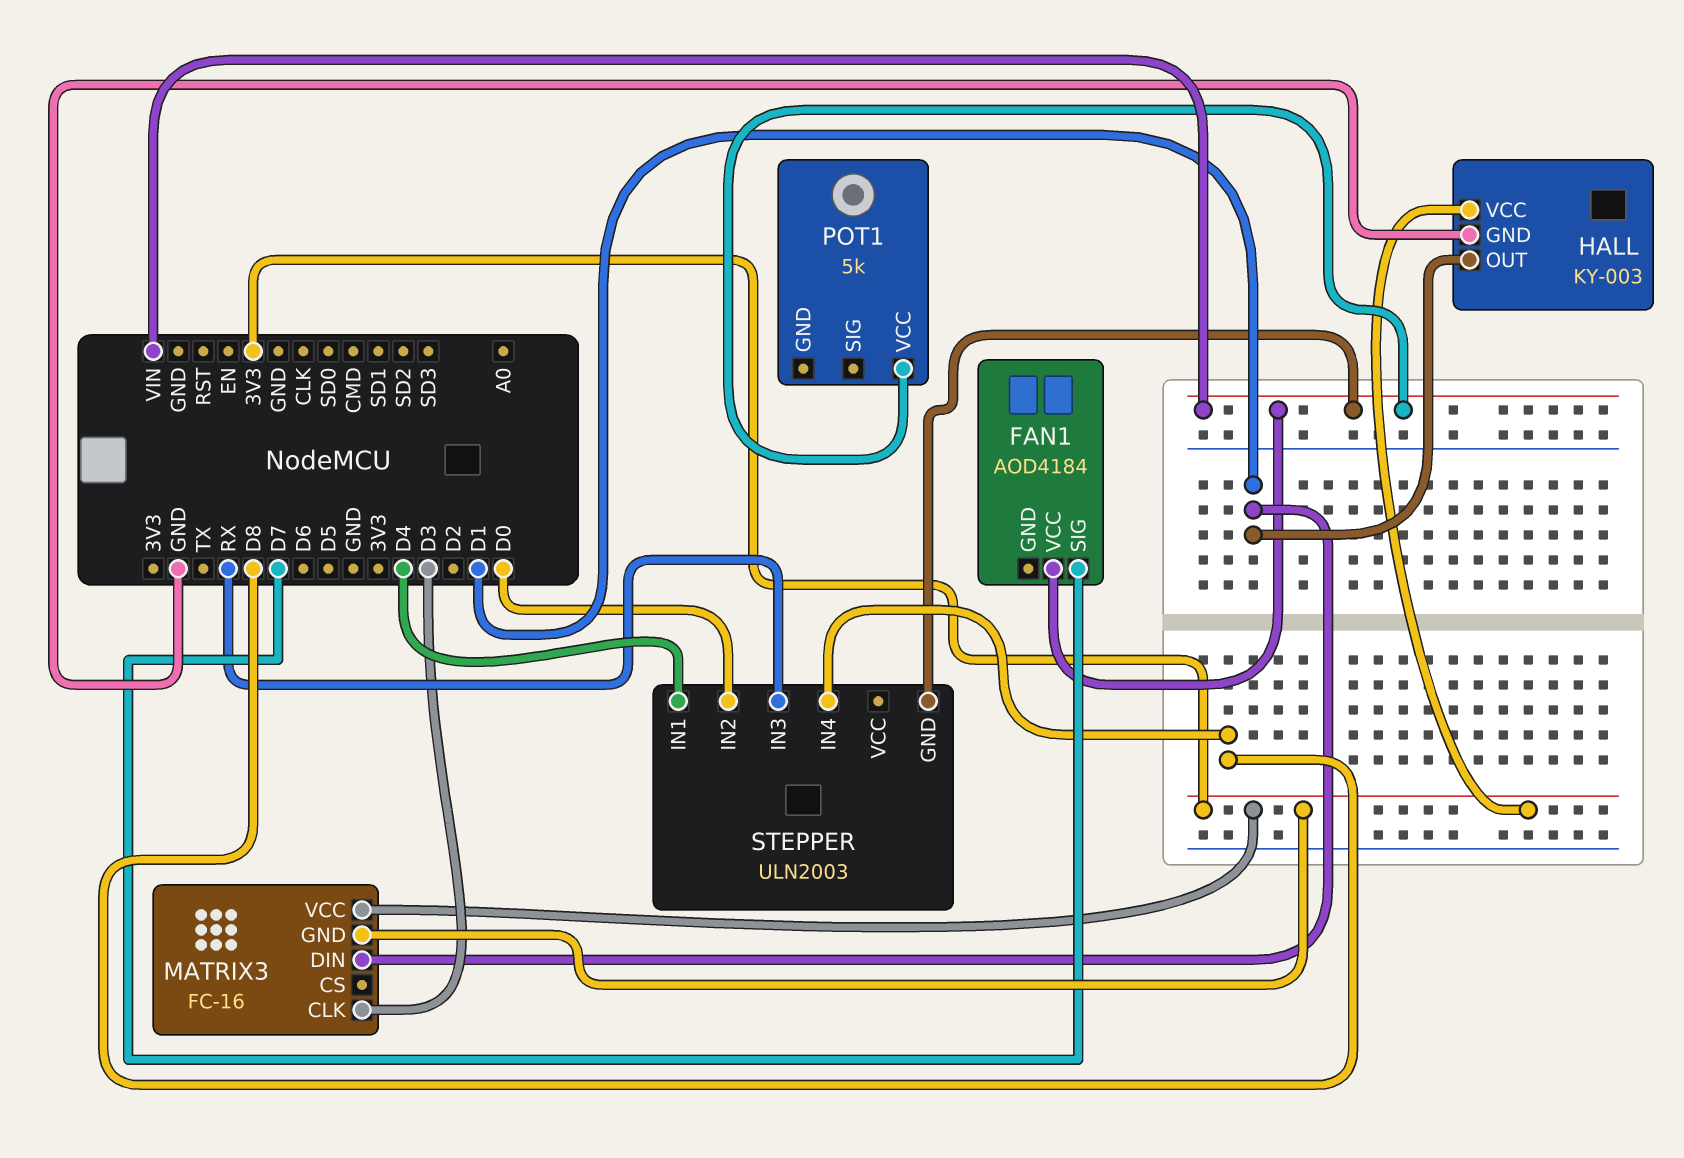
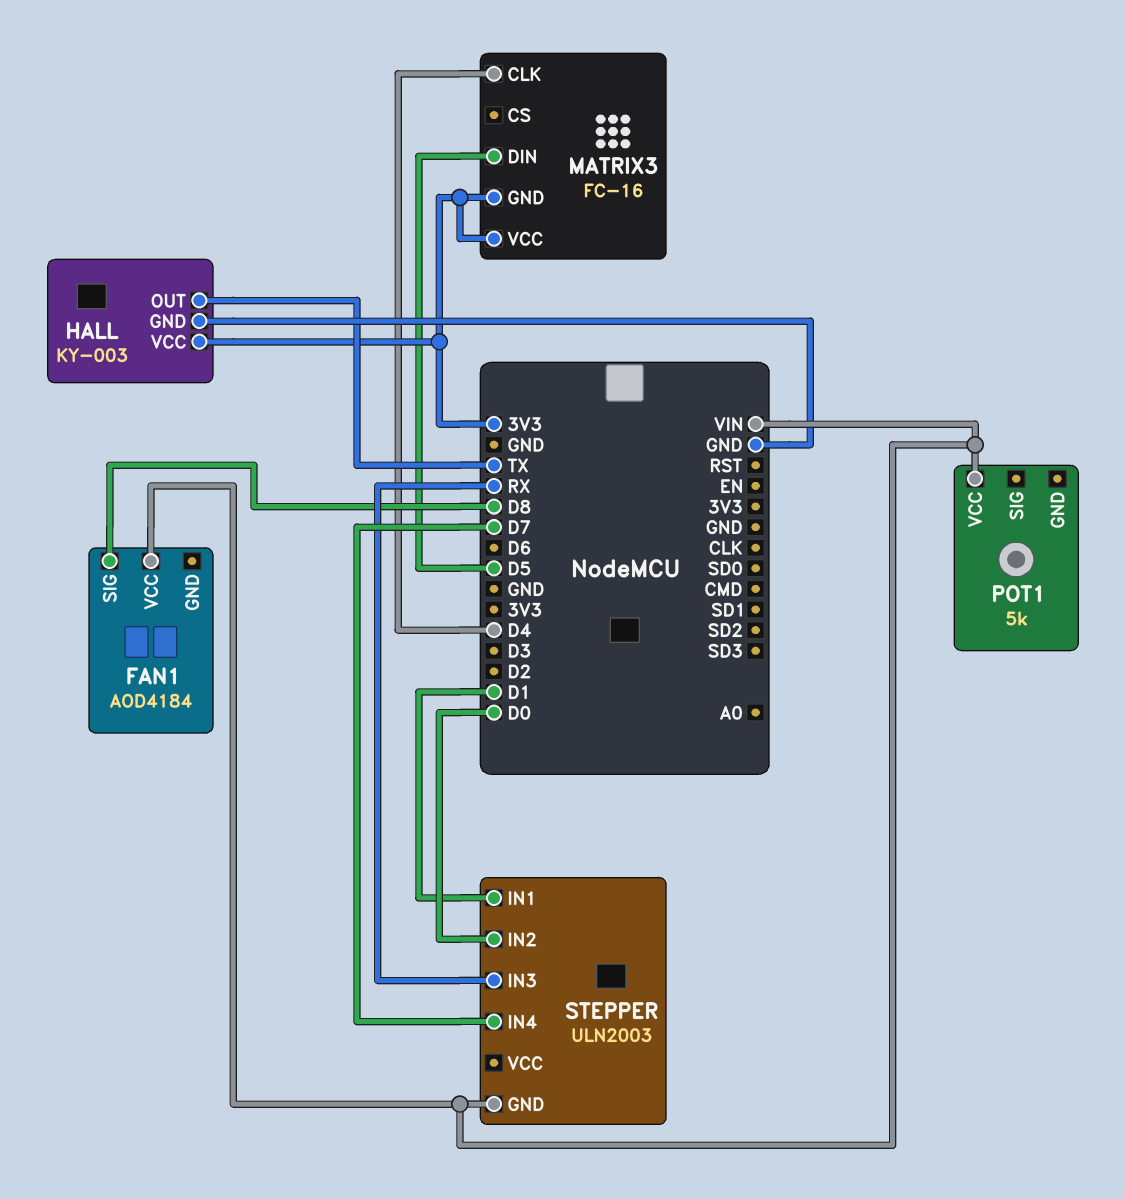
FAN1 pin SIG: D7 -> D8
HALL pin OUT: D1 -> TX
MATRIX3 pin CLK: D3 -> D4
MATRIX3 pin DIN: D1 -> D5
STEPPER pin IN1: D4 -> D1
STEPPER pin IN4: D8 -> D7

